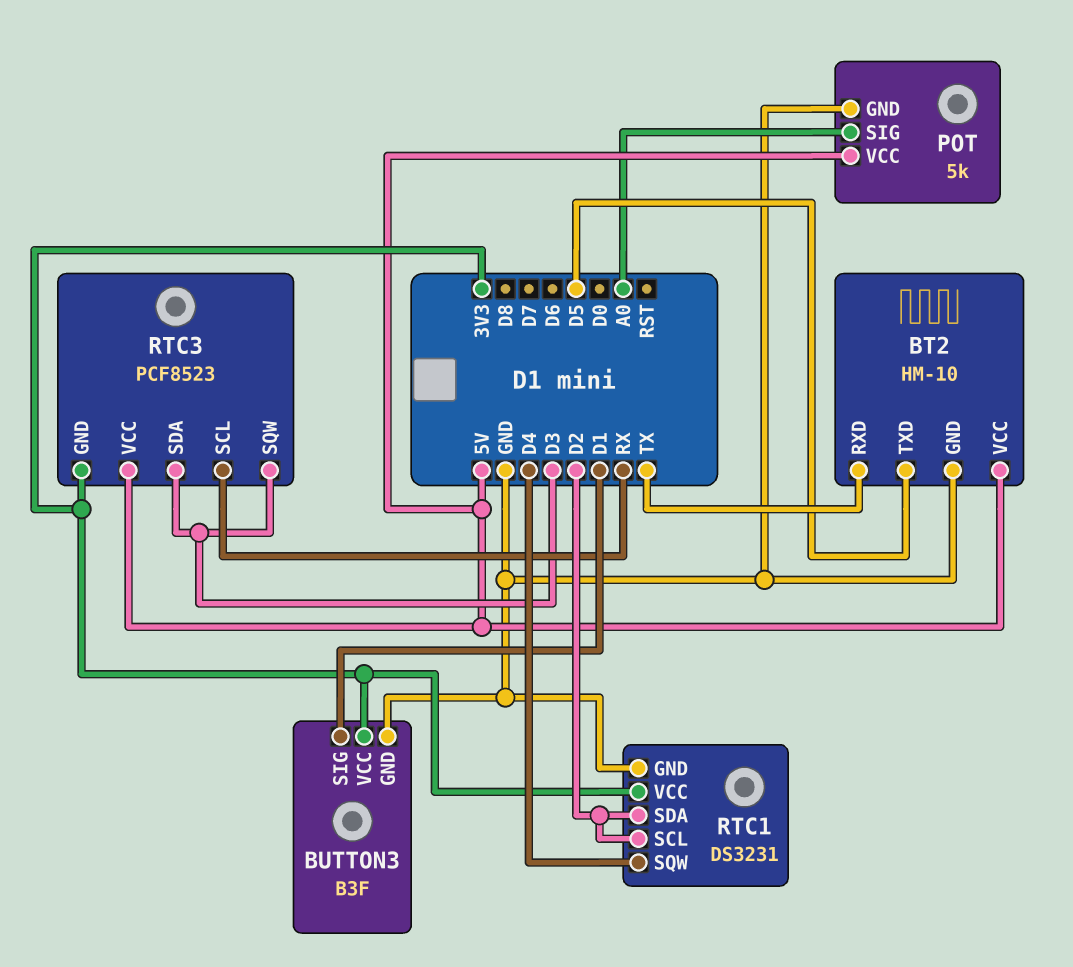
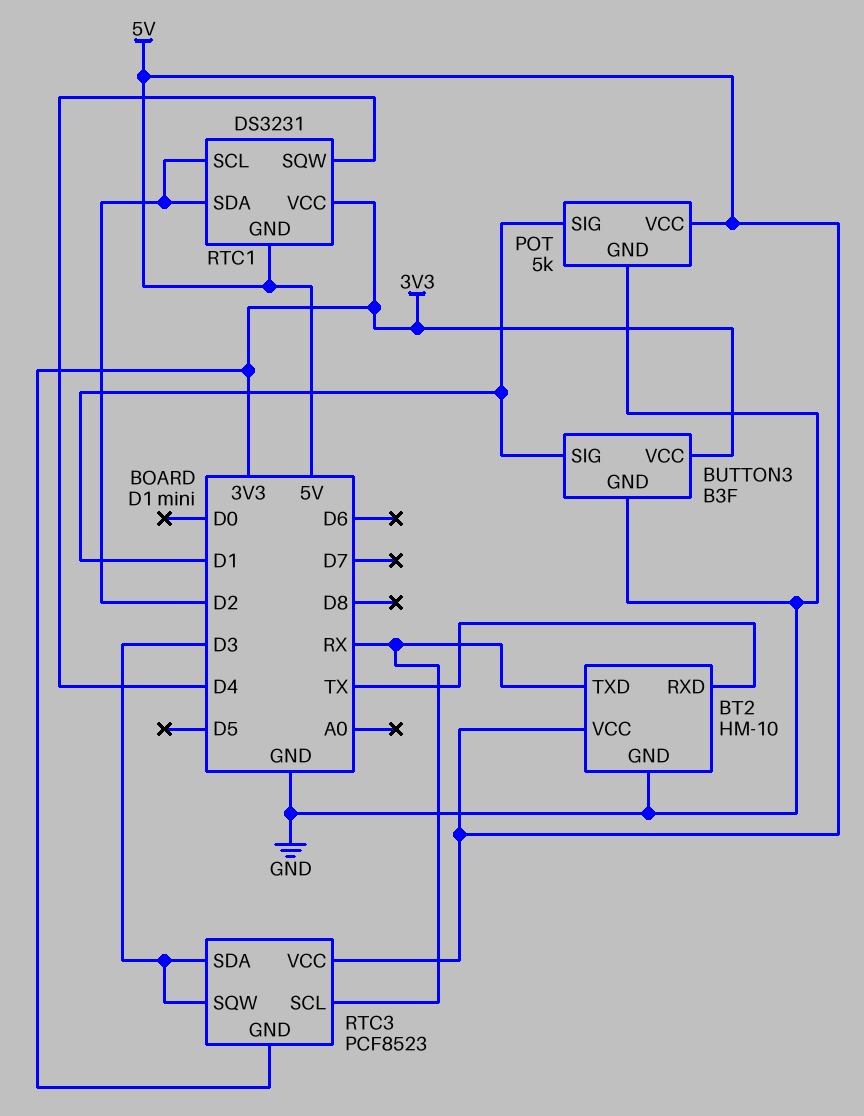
BT2 pin TXD: D5 -> RX
POT pin SIG: A0 -> D1
RTC1 pin GND: GND -> 5V

